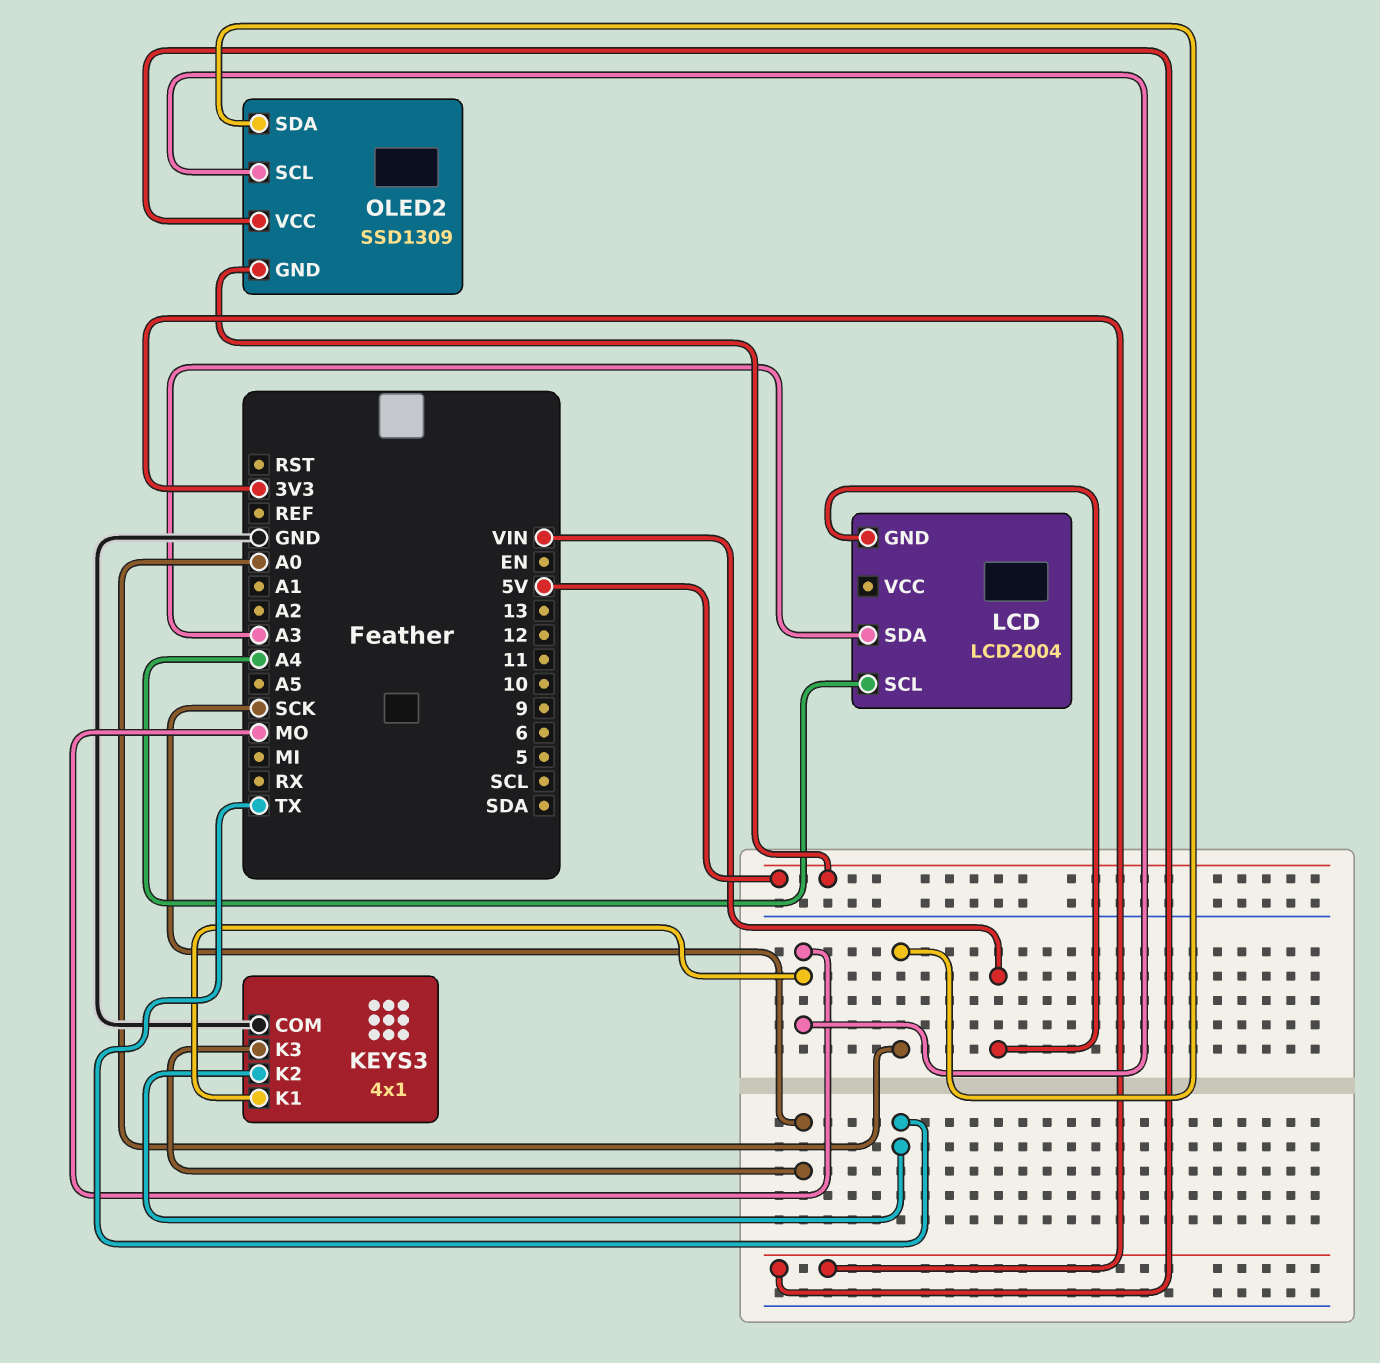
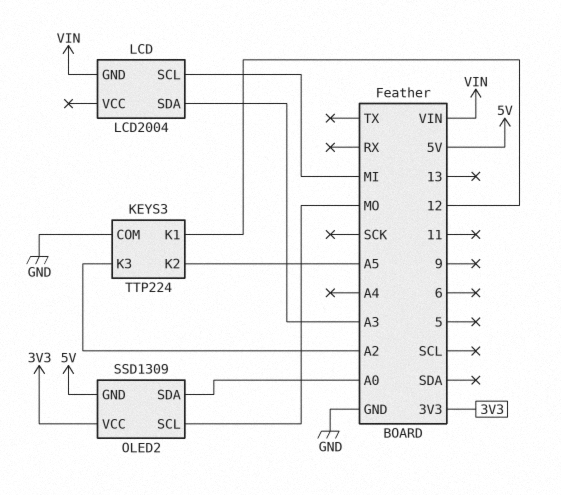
KEYS3: 4x1 -> TTP224
KEYS3 pin K1: MO -> 12
KEYS3 pin K2: TX -> A5
KEYS3 pin K3: SCK -> A2
LCD pin SCL: A4 -> MI

